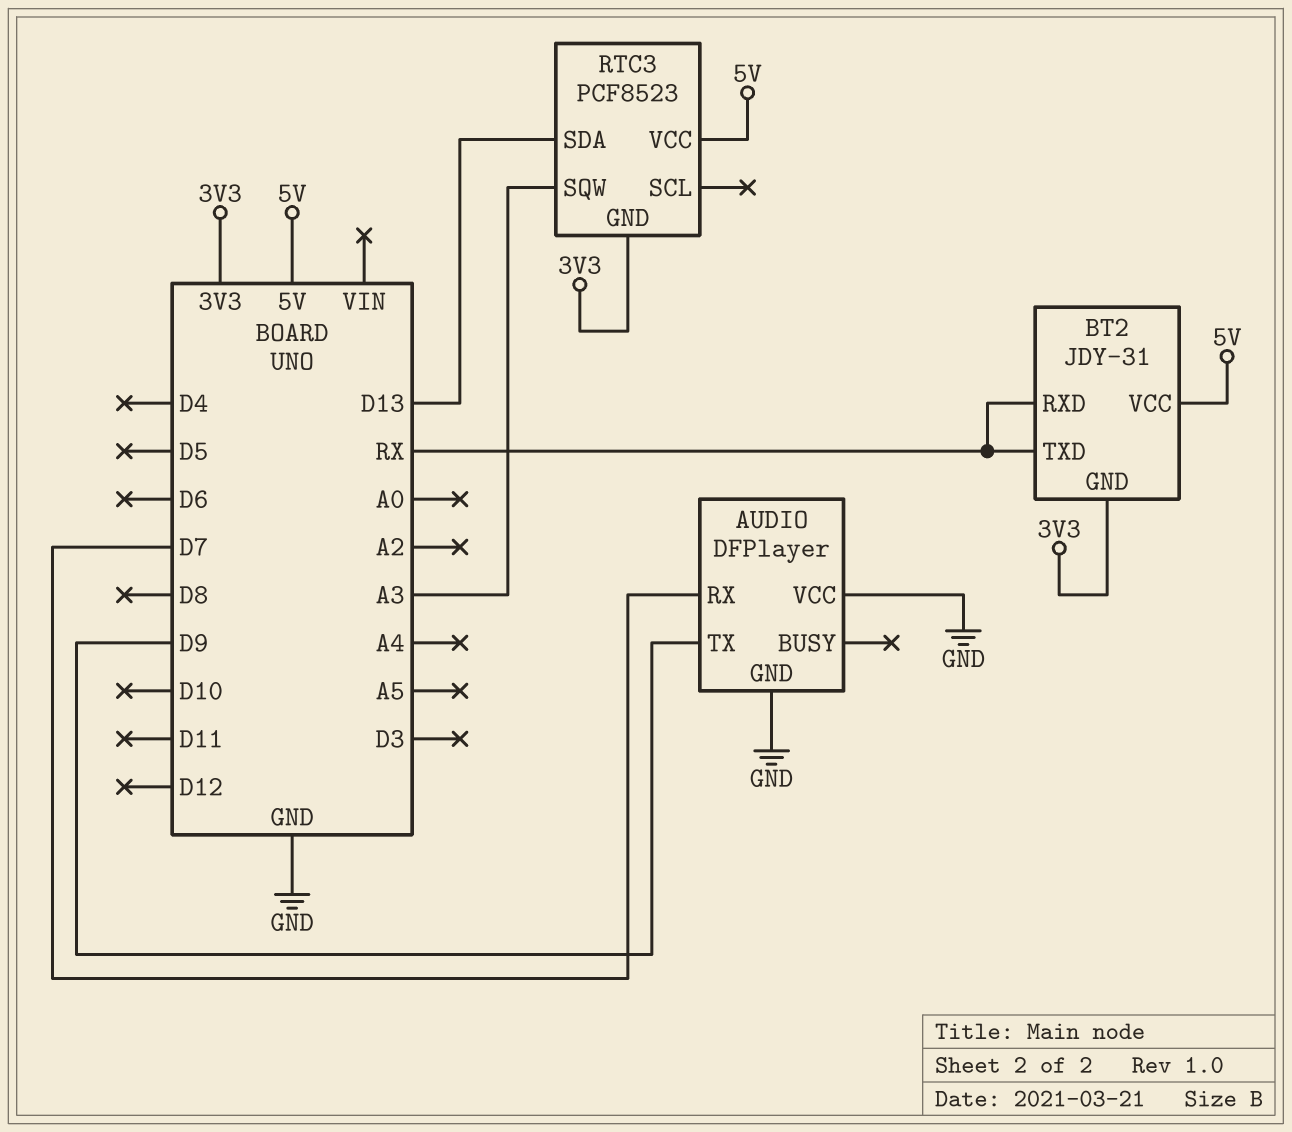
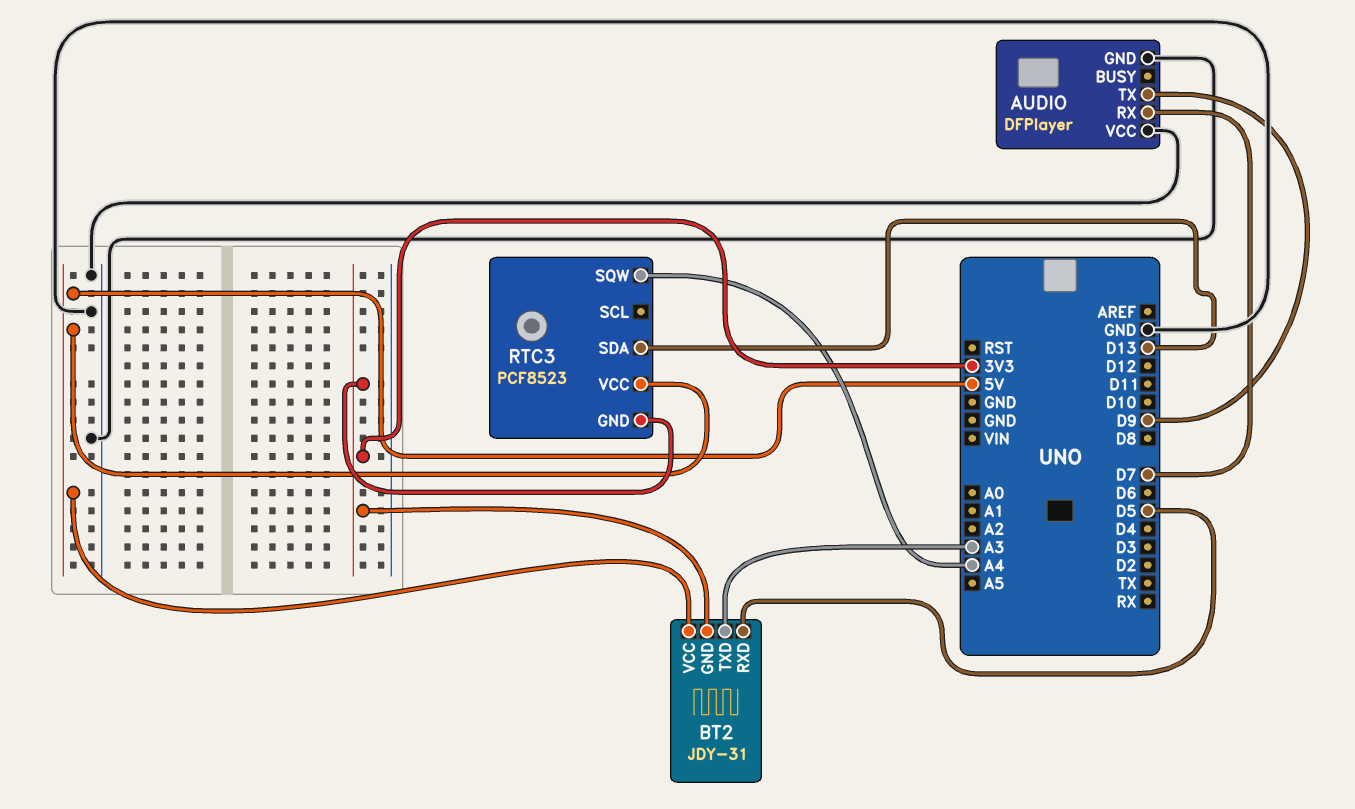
BT2 pin RXD: RX -> D5
BT2 pin TXD: RX -> A3
RTC3 pin SQW: A3 -> A4

